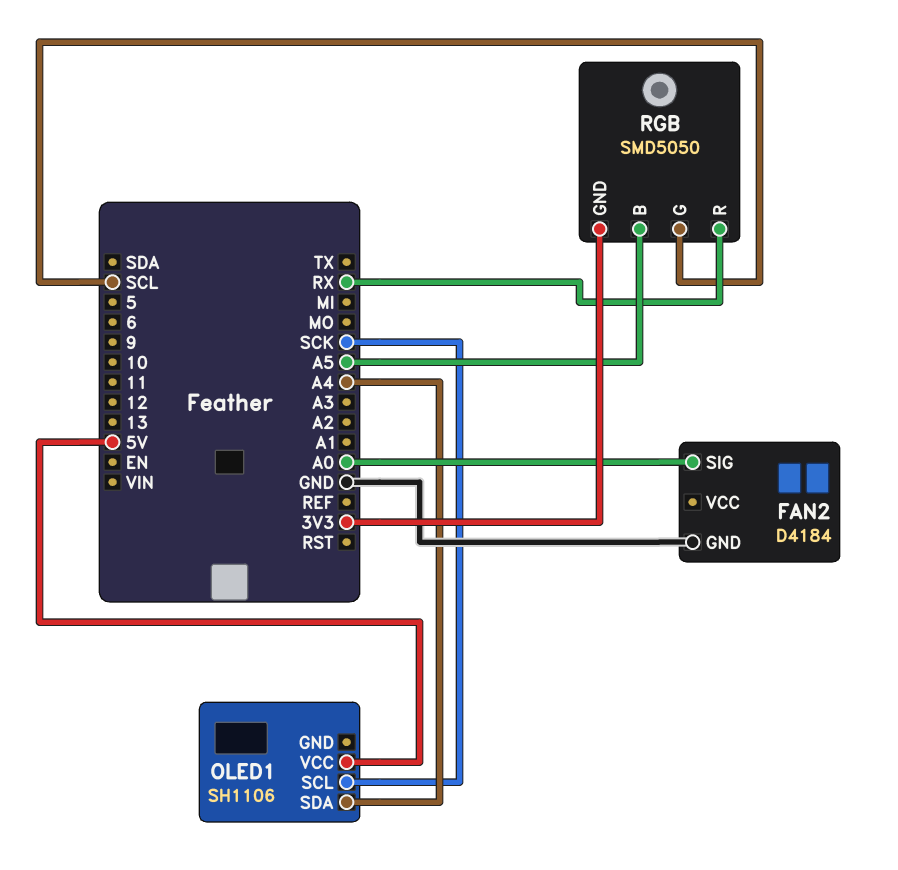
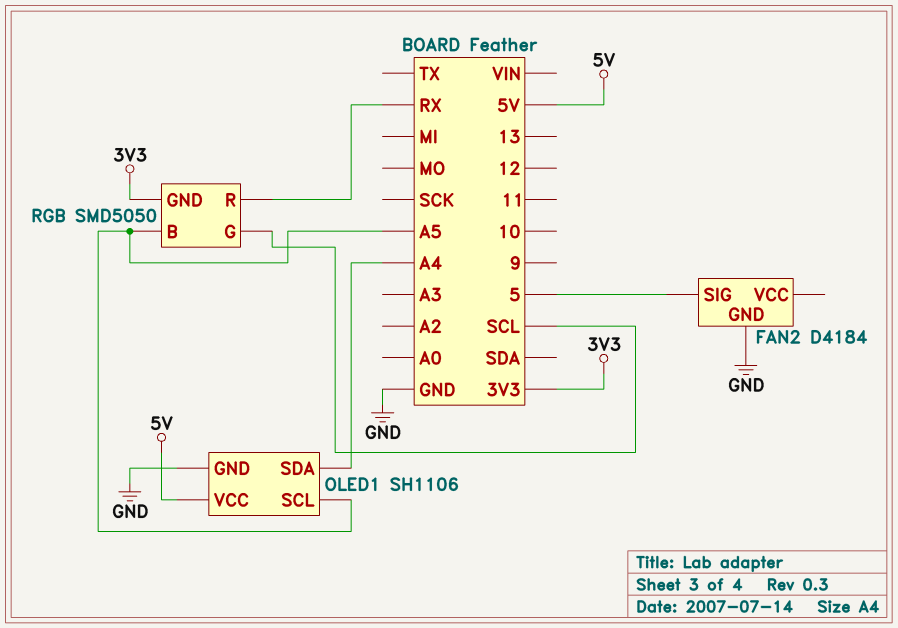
FAN2 pin SIG: A0 -> 5
OLED1 pin GND: none -> GND
OLED1 pin SCL: SCK -> A5

